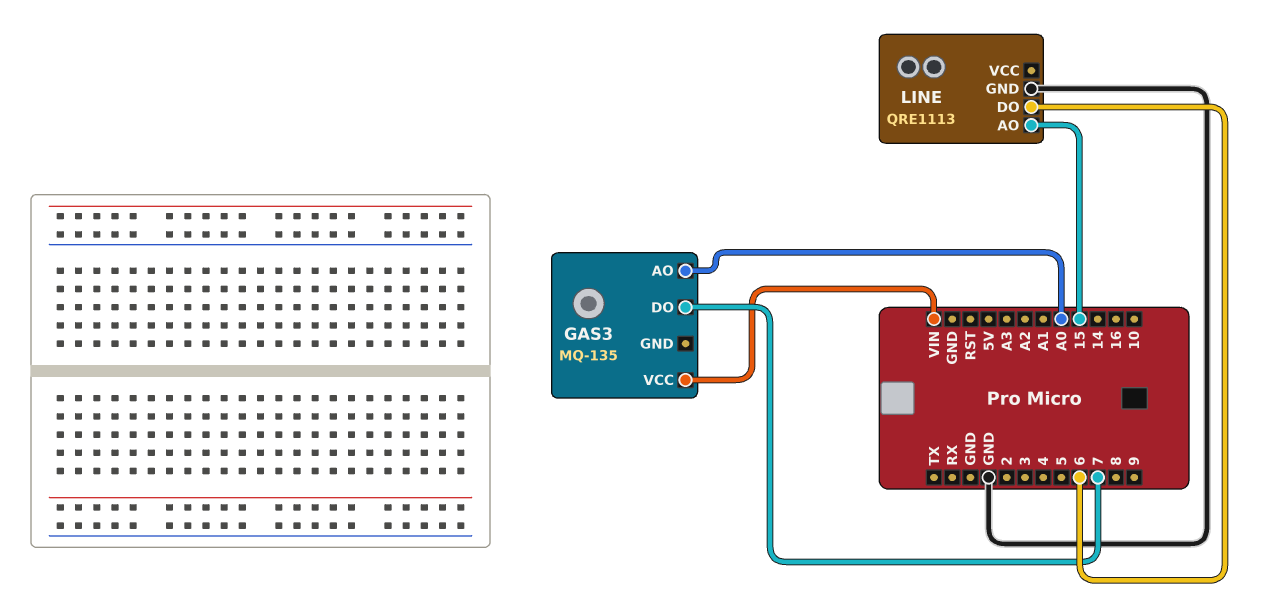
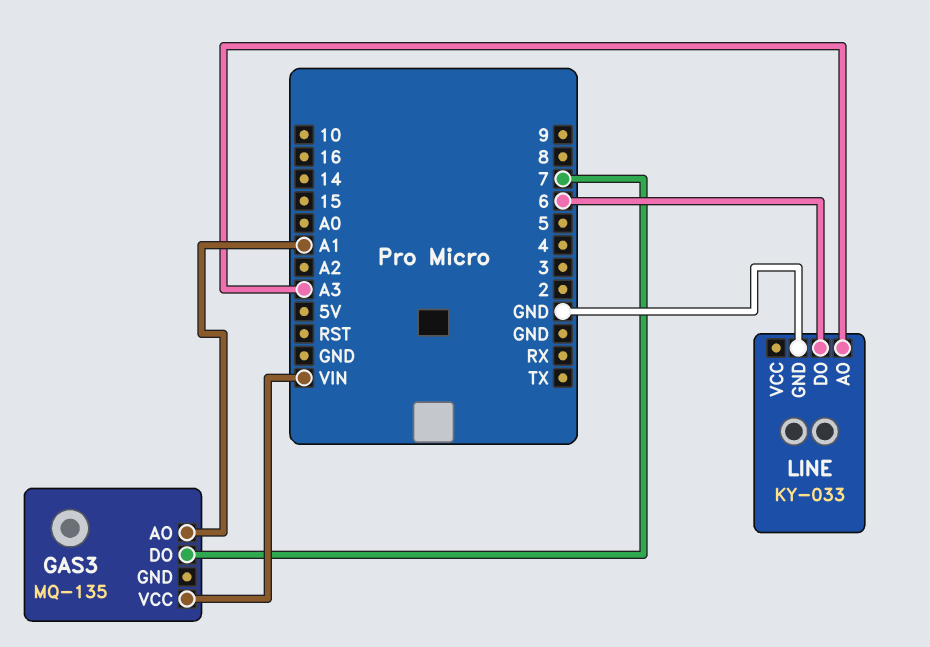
GAS3 pin AO: A0 -> A1
LINE: QRE1113 -> KY-033
LINE pin AO: 15 -> A3

